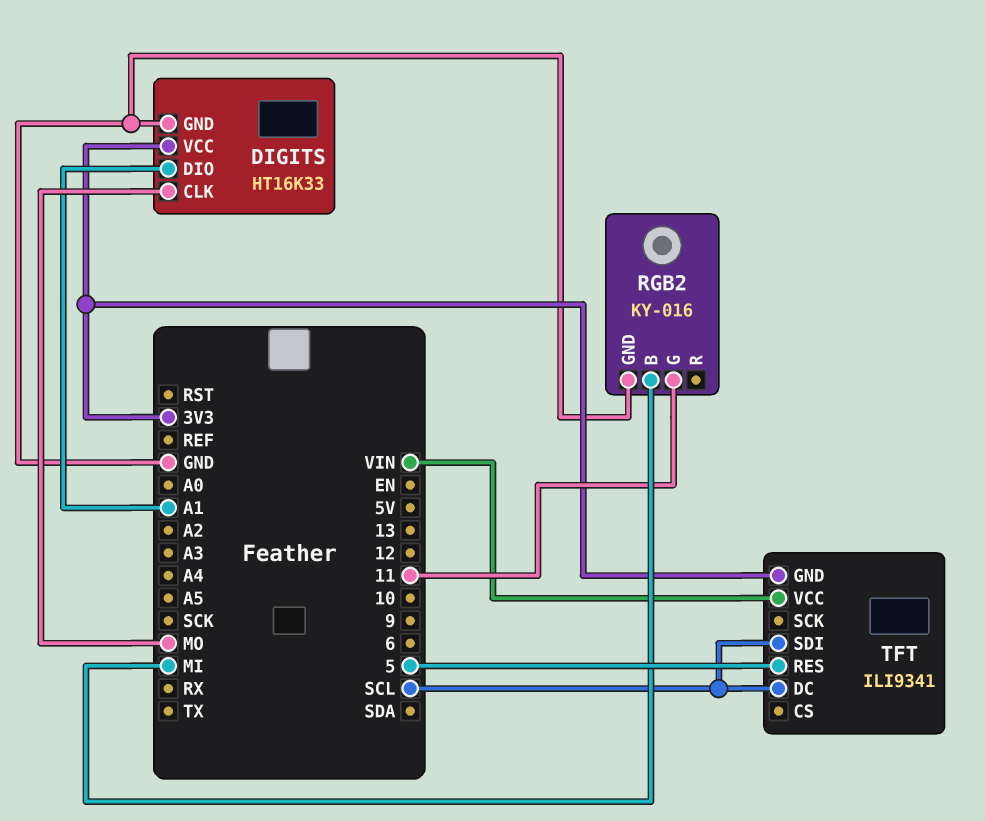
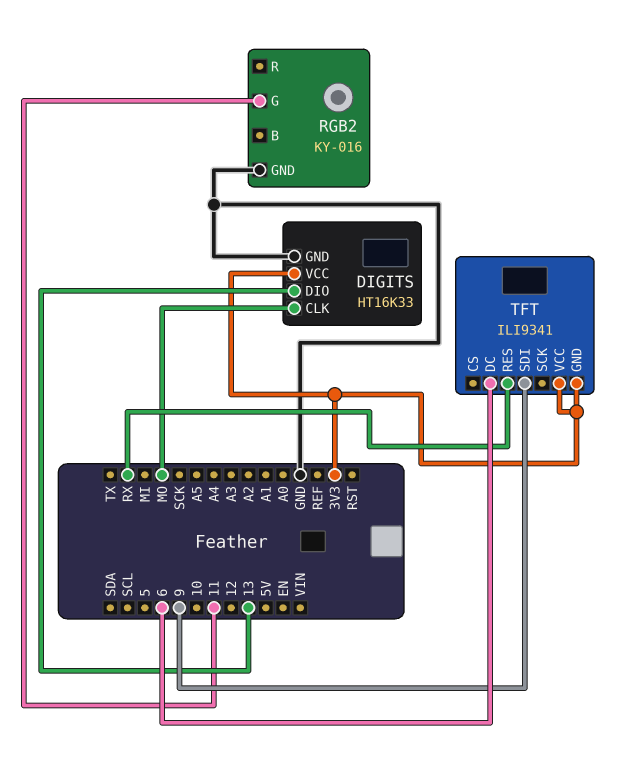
DIGITS pin DIO: A1 -> 13
RGB2 pin B: MI -> none
TFT pin DC: SCL -> 6
TFT pin RES: 5 -> RX
TFT pin SDI: SCL -> 9
TFT pin VCC: VIN -> 3V3

